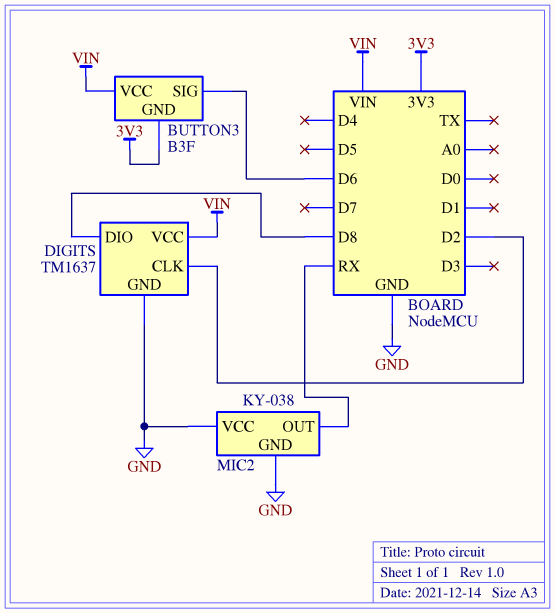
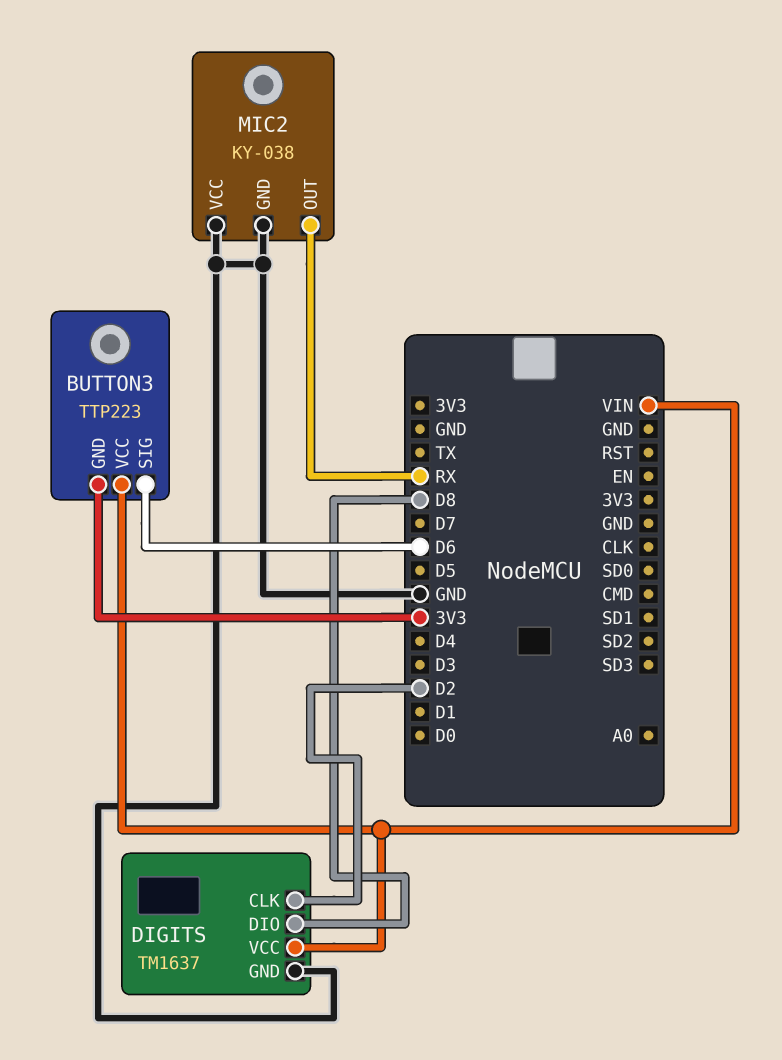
BUTTON3: B3F -> TTP223

